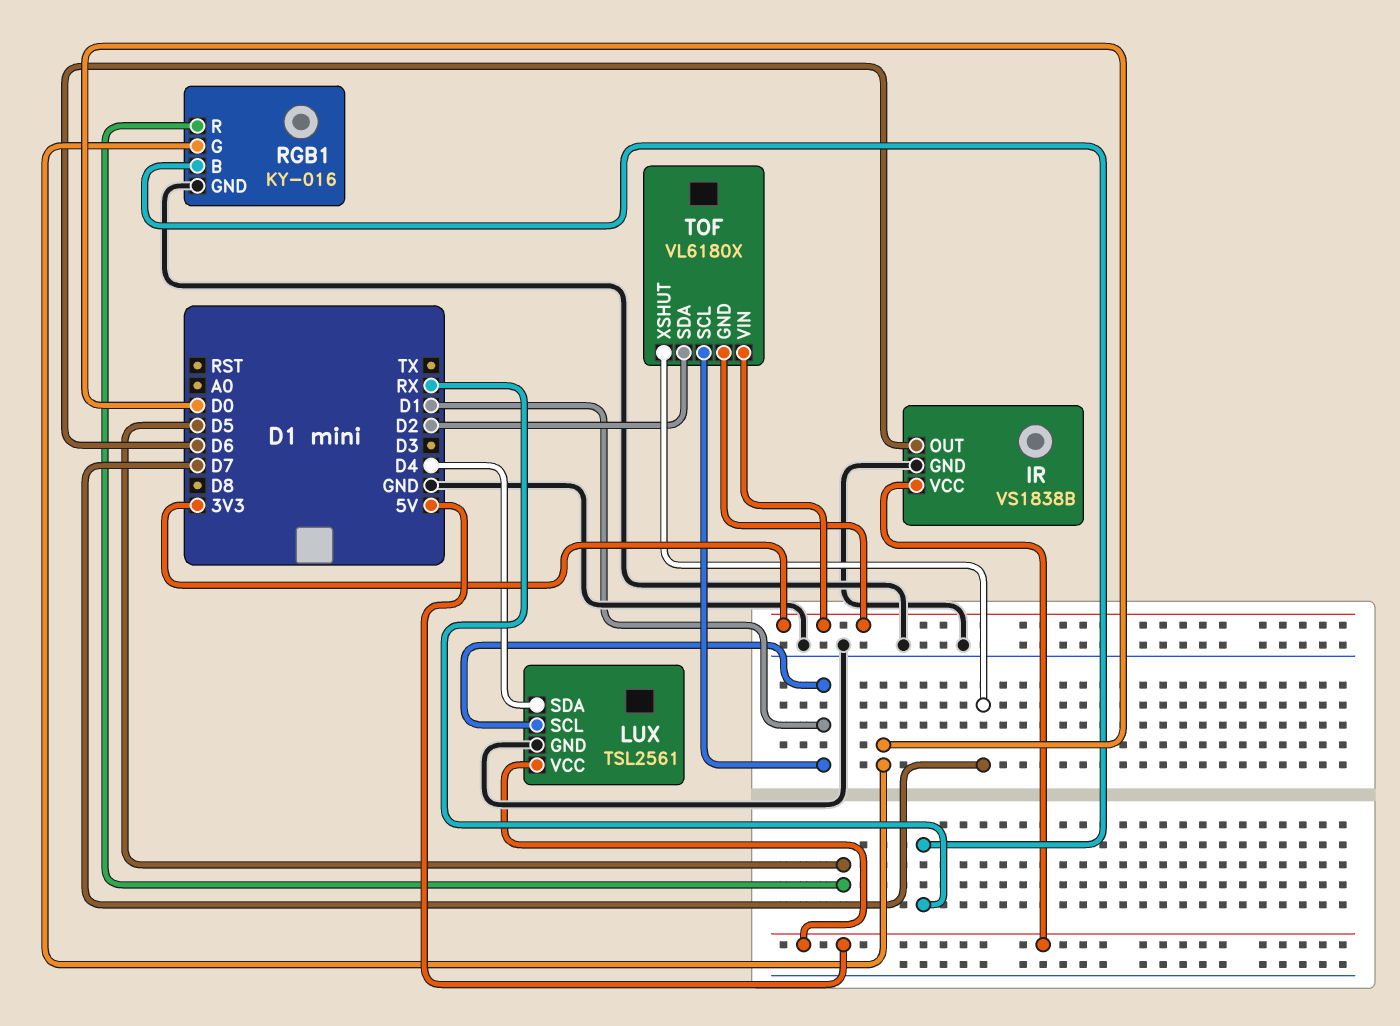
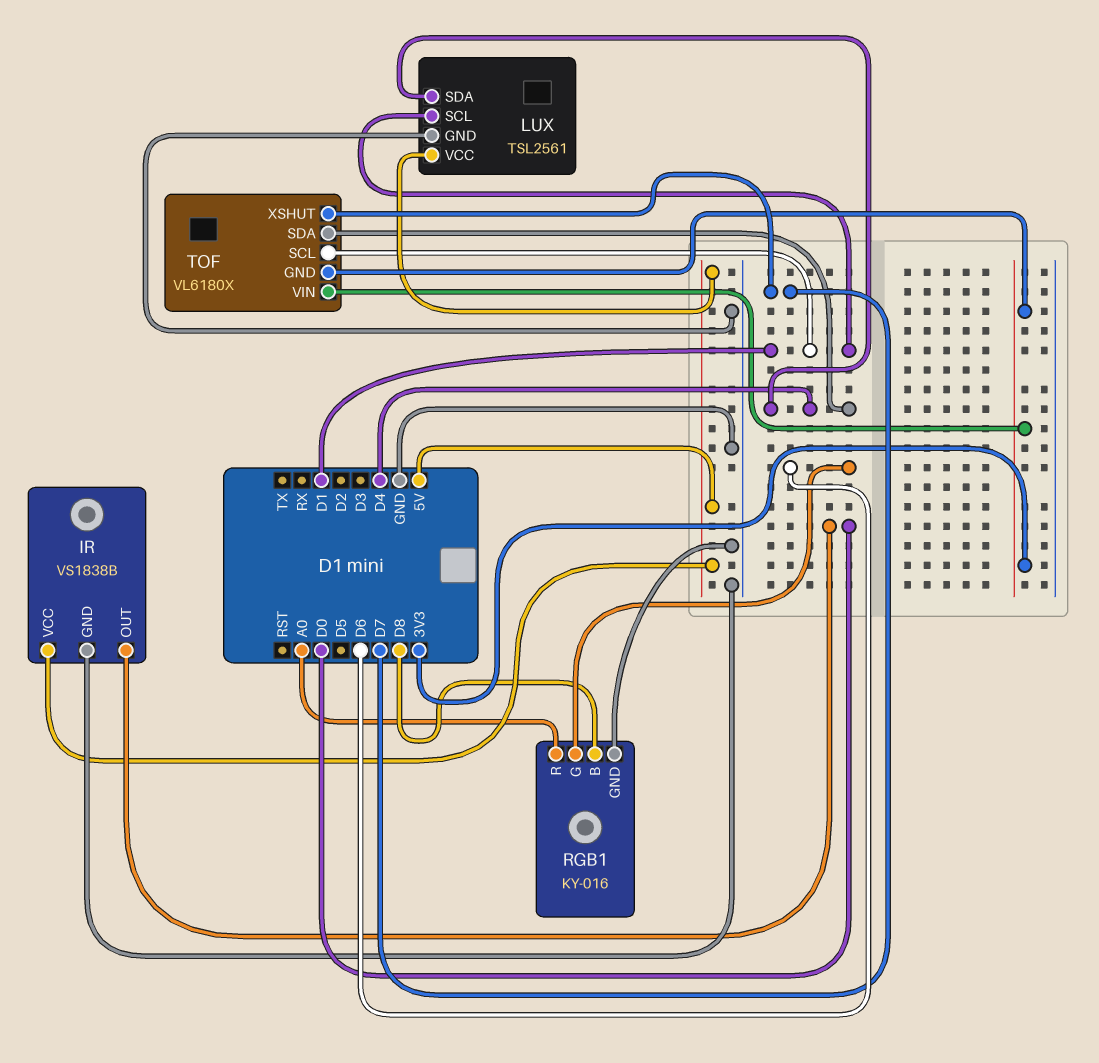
IR pin OUT: D6 -> D0
RGB1 pin B: RX -> D8
RGB1 pin G: D0 -> D6
RGB1 pin R: D5 -> A0
TOF pin SDA: D2 -> D4

